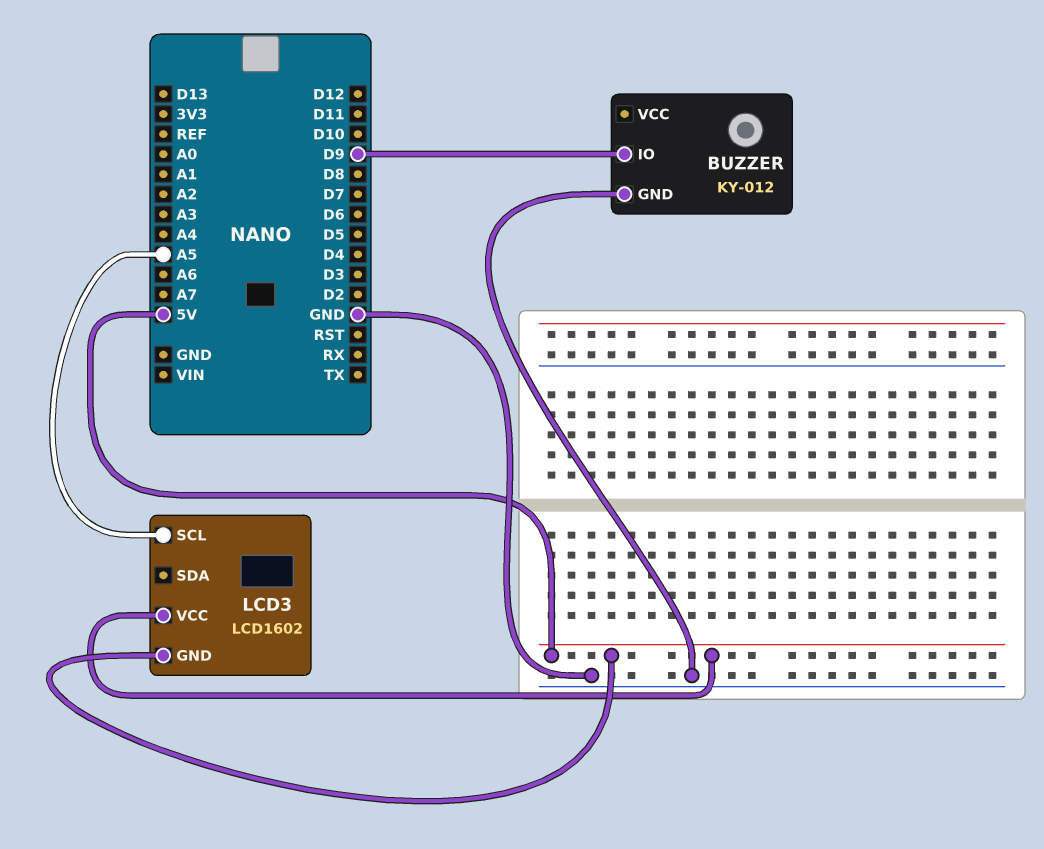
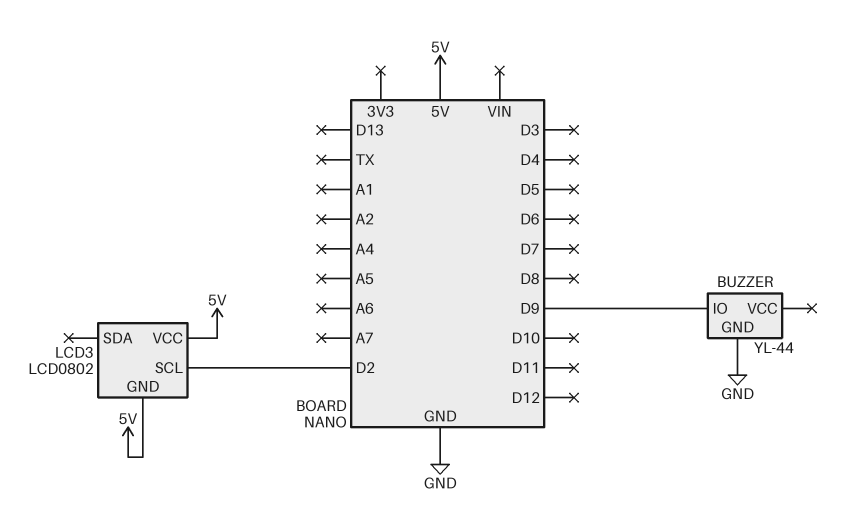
BUZZER: KY-012 -> YL-44
LCD3: LCD1602 -> LCD0802
LCD3 pin SCL: A5 -> D2

